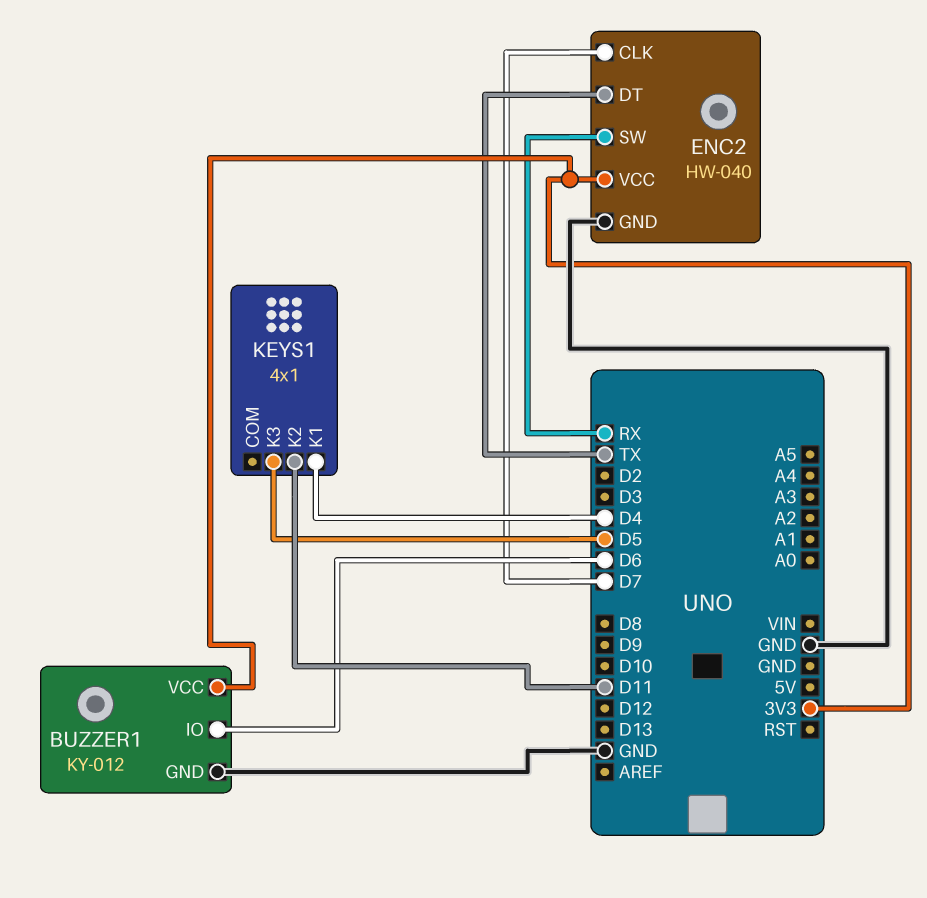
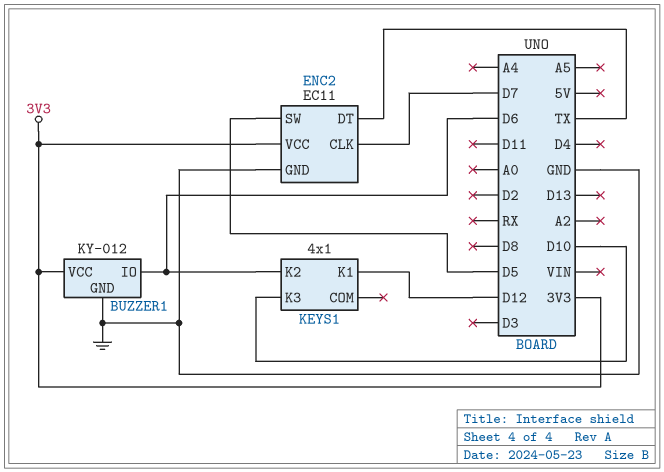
ENC2: HW-040 -> EC11
ENC2 pin SW: RX -> D5
KEYS1 pin K1: D4 -> D12
KEYS1 pin K2: D11 -> D6
KEYS1 pin K3: D5 -> D10

